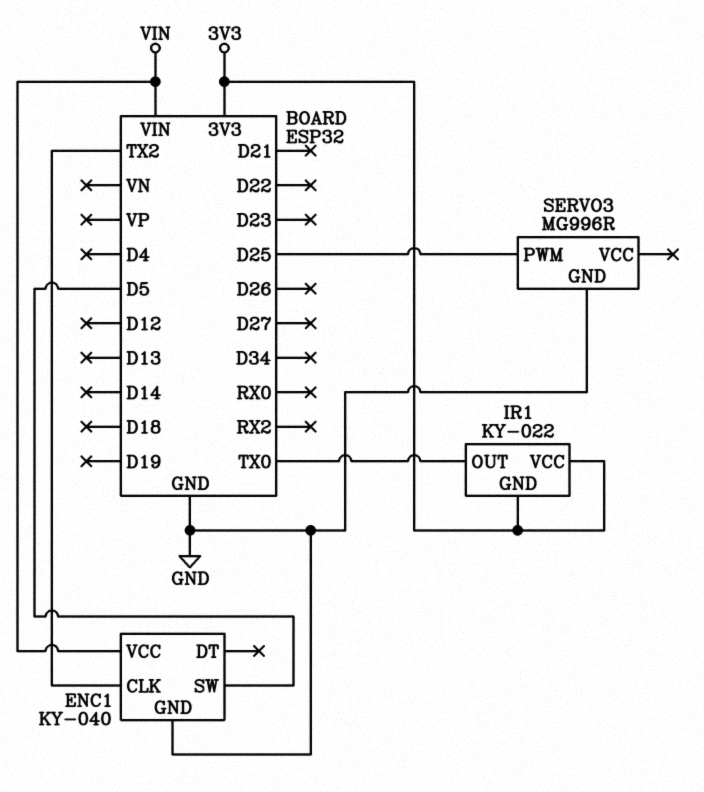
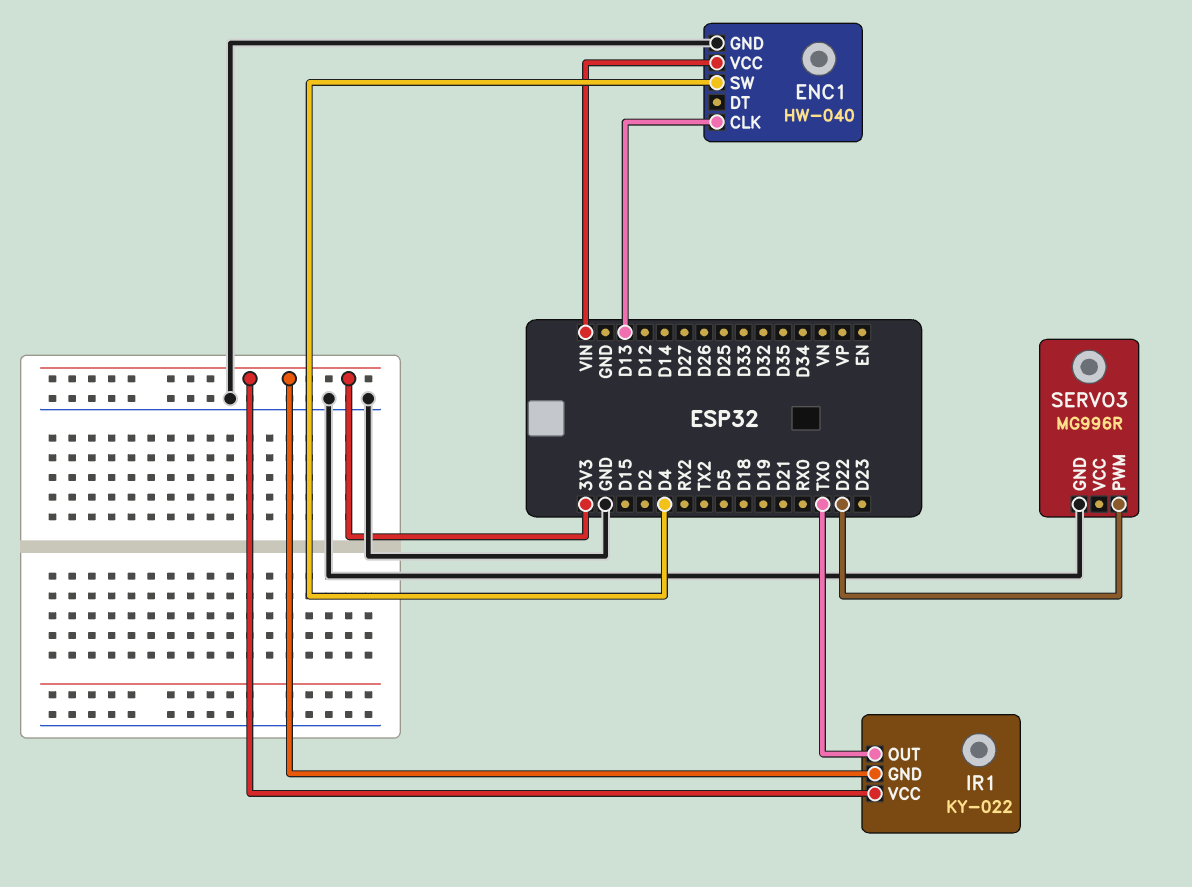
ENC1: KY-040 -> HW-040
ENC1 pin CLK: TX2 -> D13
ENC1 pin SW: D5 -> D4
SERVO3 pin PWM: D25 -> D22

